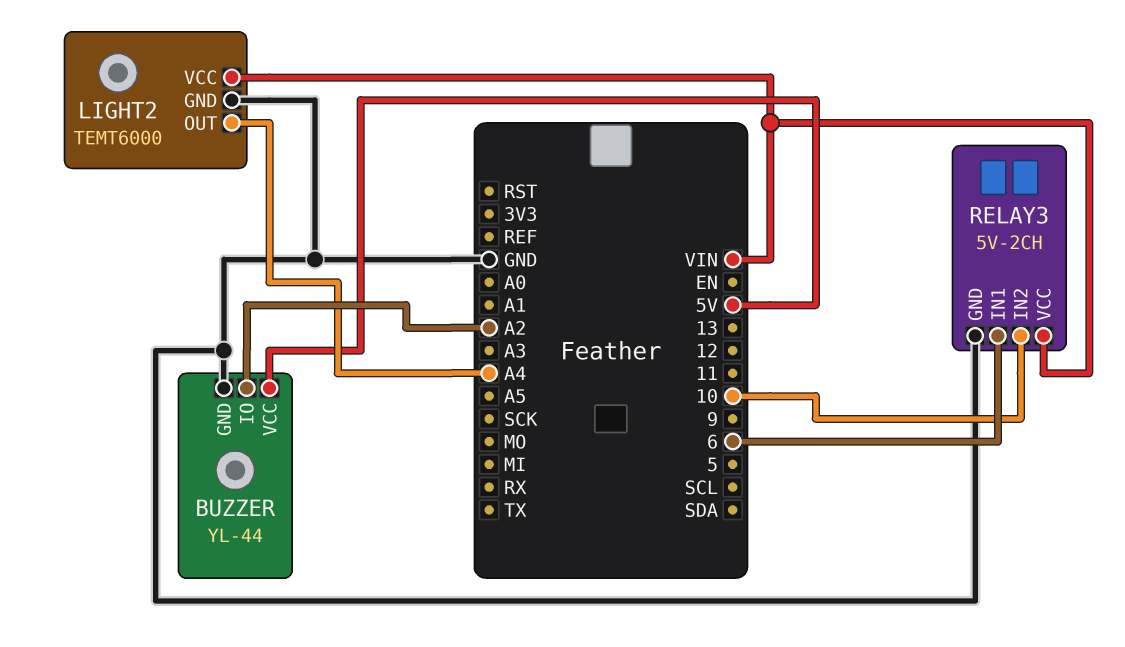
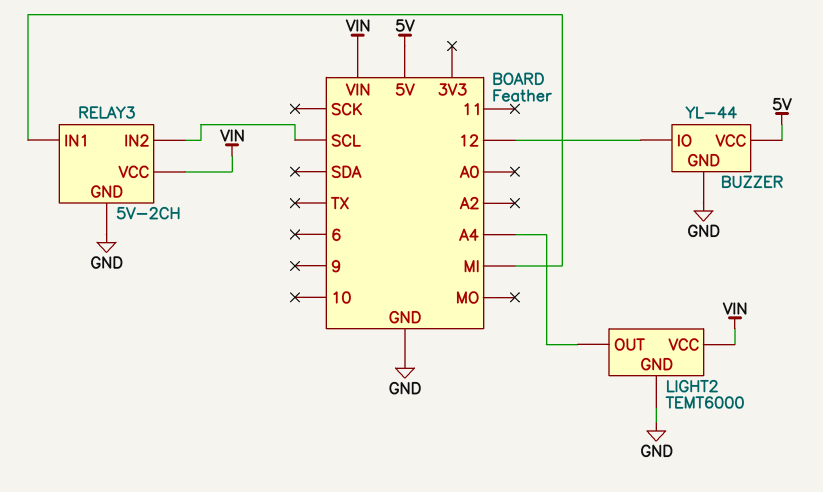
BUZZER pin IO: A2 -> 12
RELAY3 pin IN1: 6 -> MI
RELAY3 pin IN2: 10 -> SCL

